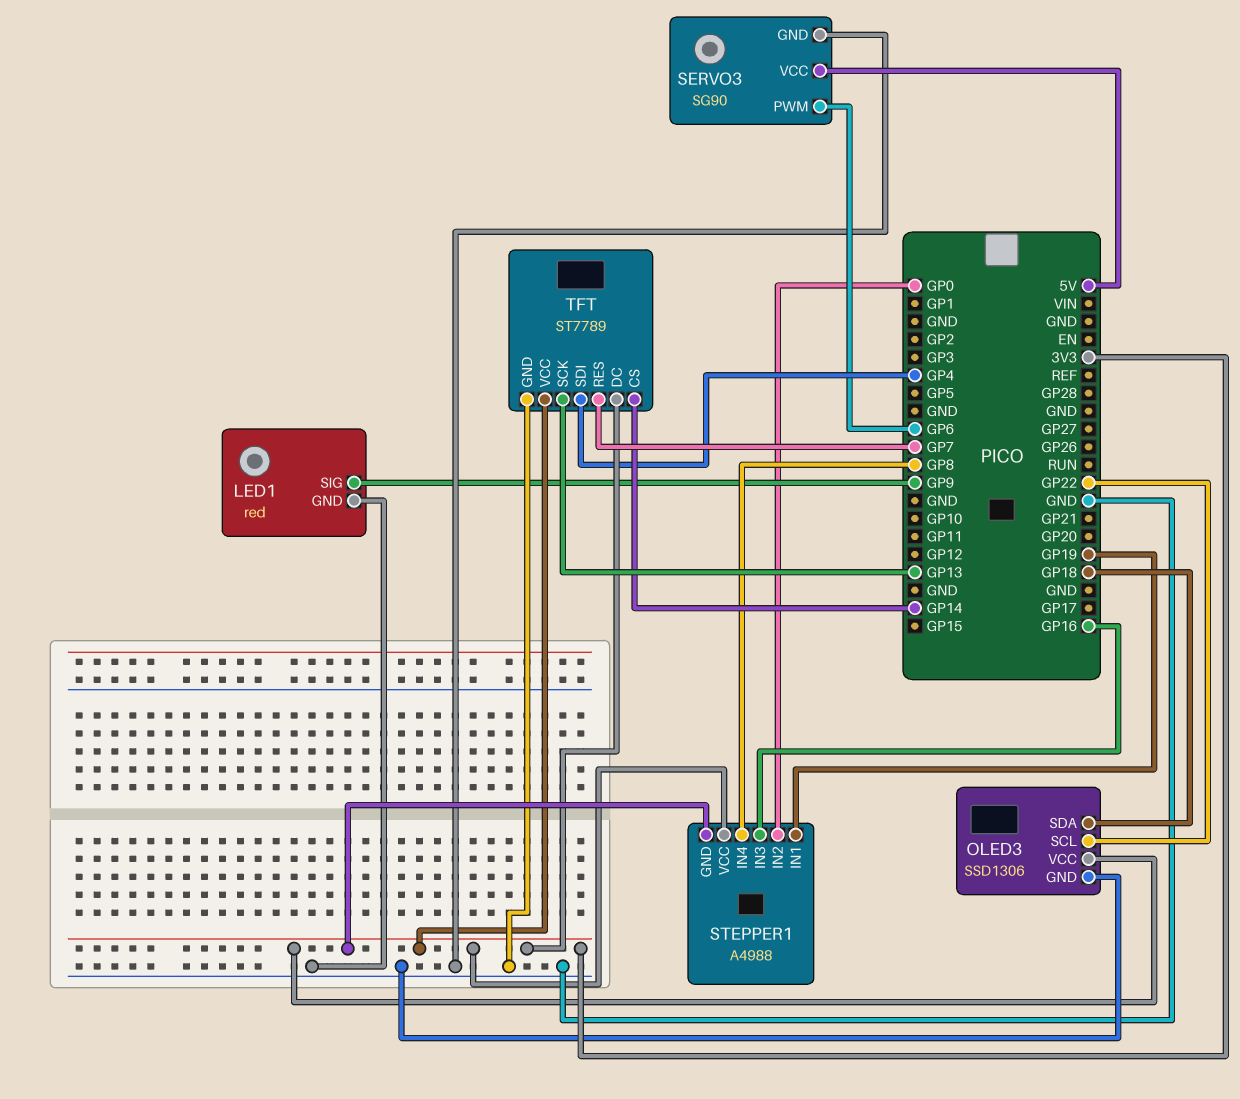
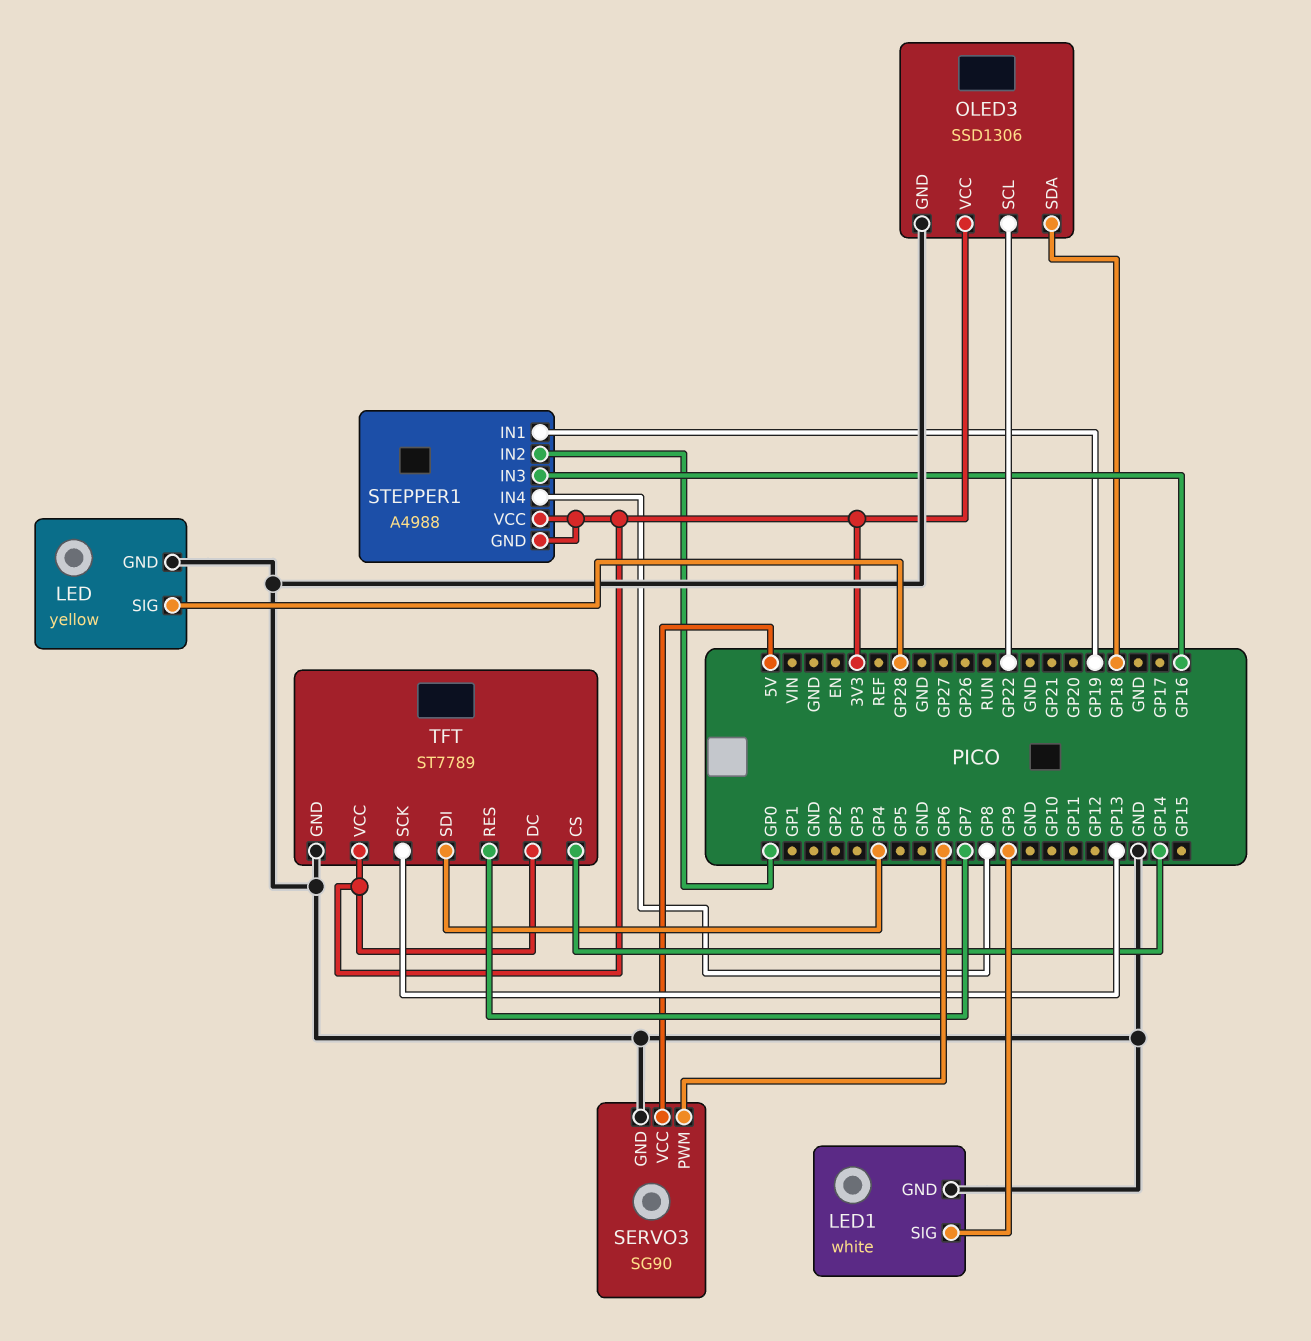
LED: none -> yellow
LED pin GND: none -> GND
LED pin SIG: none -> GP28
LED1: red -> white

